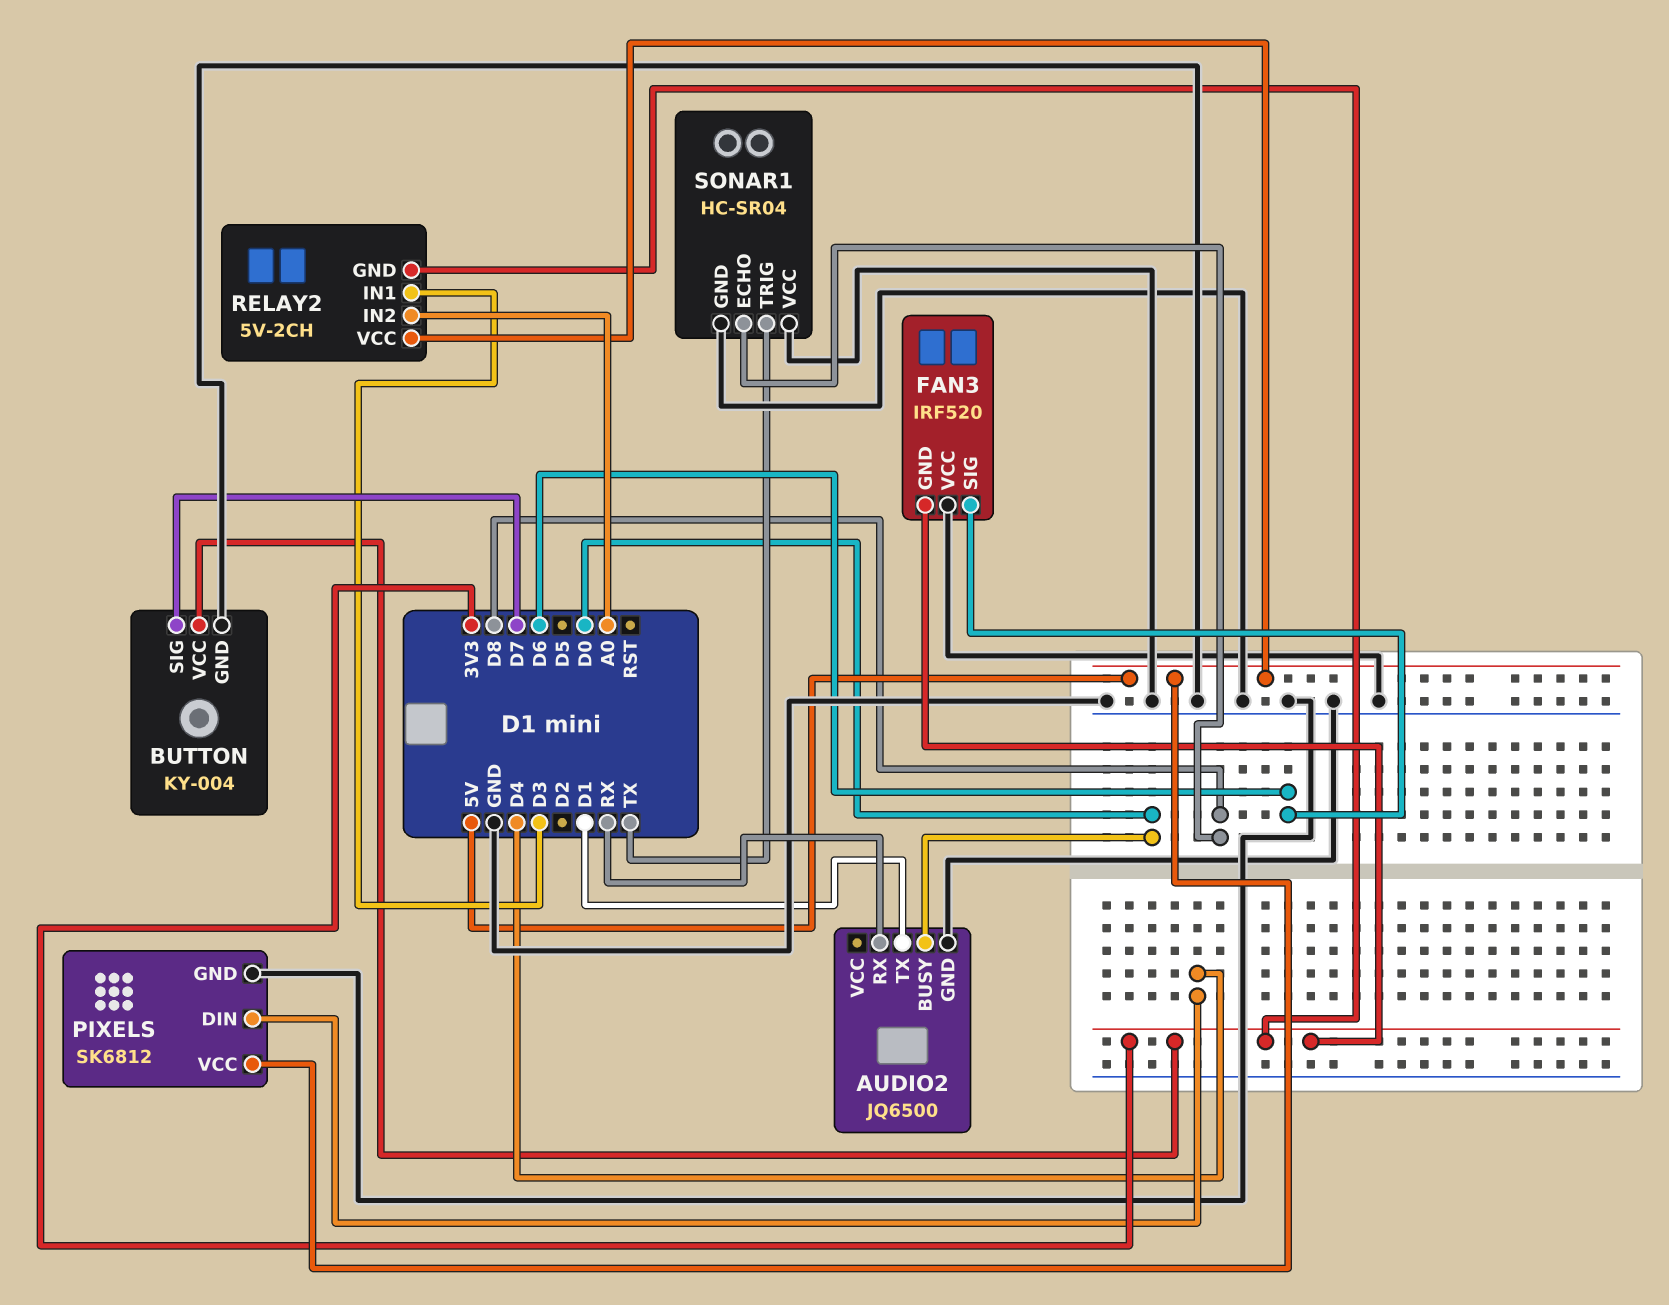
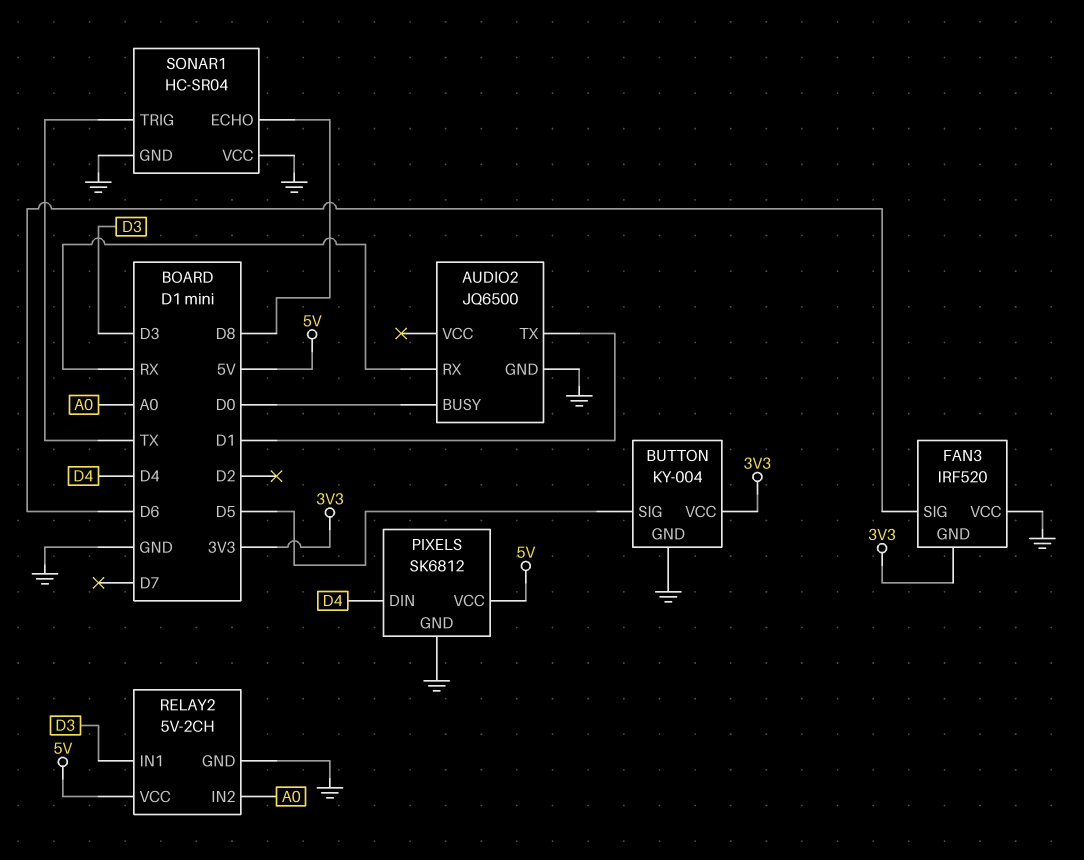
BUTTON pin SIG: D7 -> D5
RELAY2 pin GND: 3V3 -> GND

